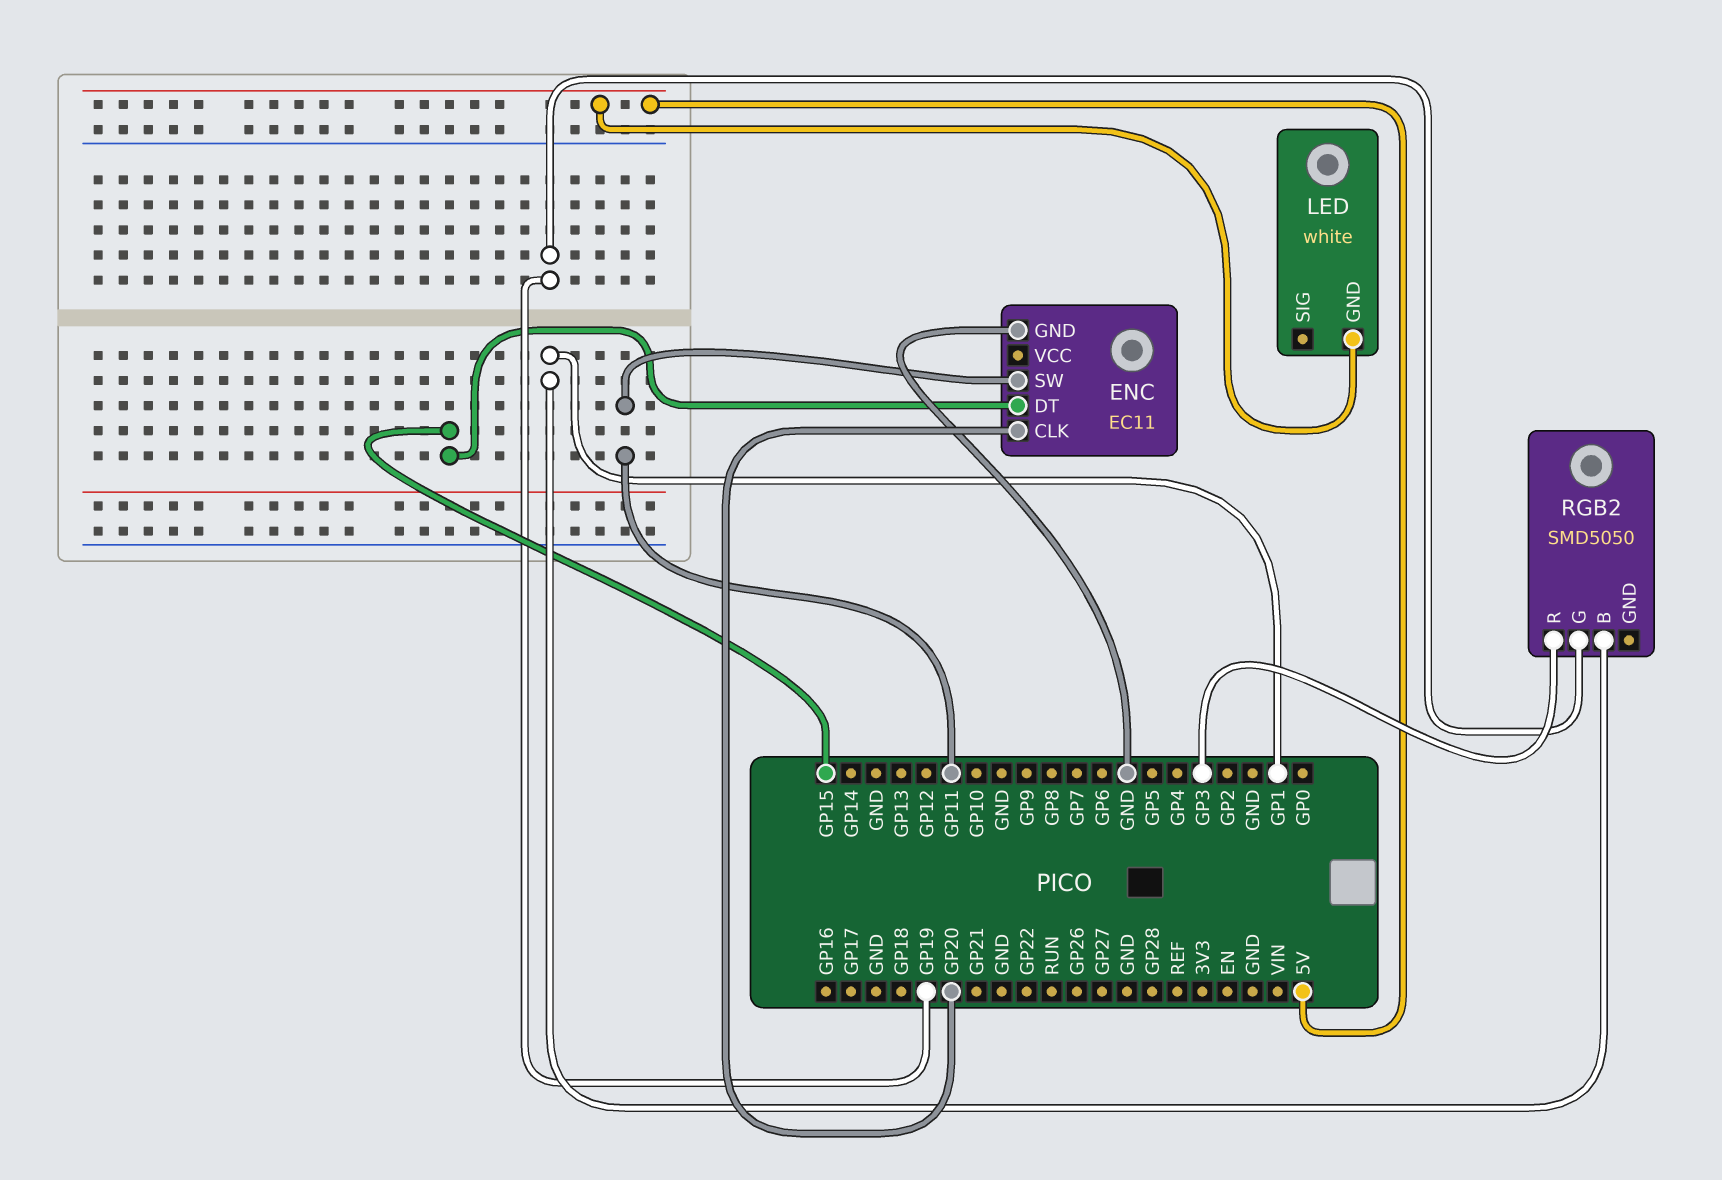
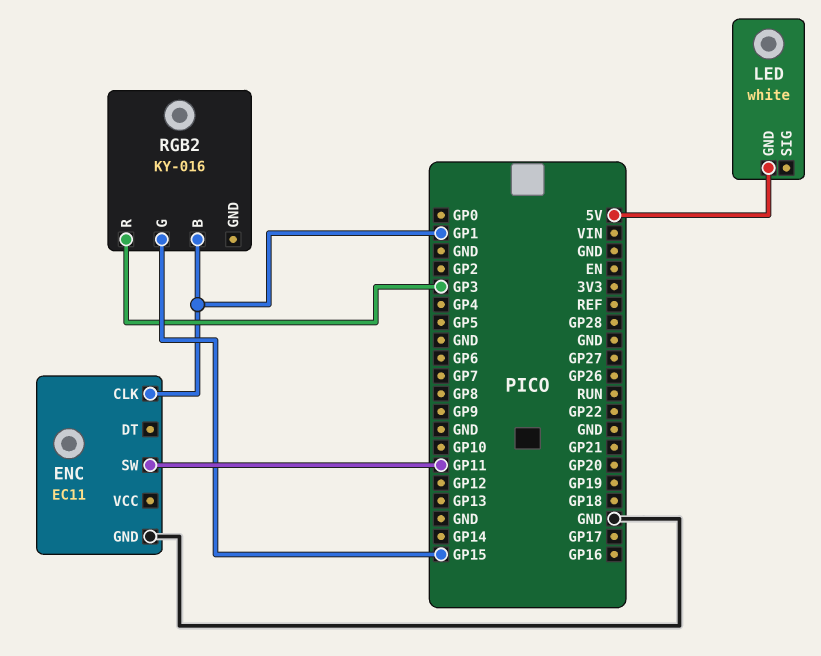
ENC pin CLK: GP20 -> GP1
ENC pin DT: GP15 -> none
RGB2: SMD5050 -> KY-016
RGB2 pin G: GP19 -> GP15

